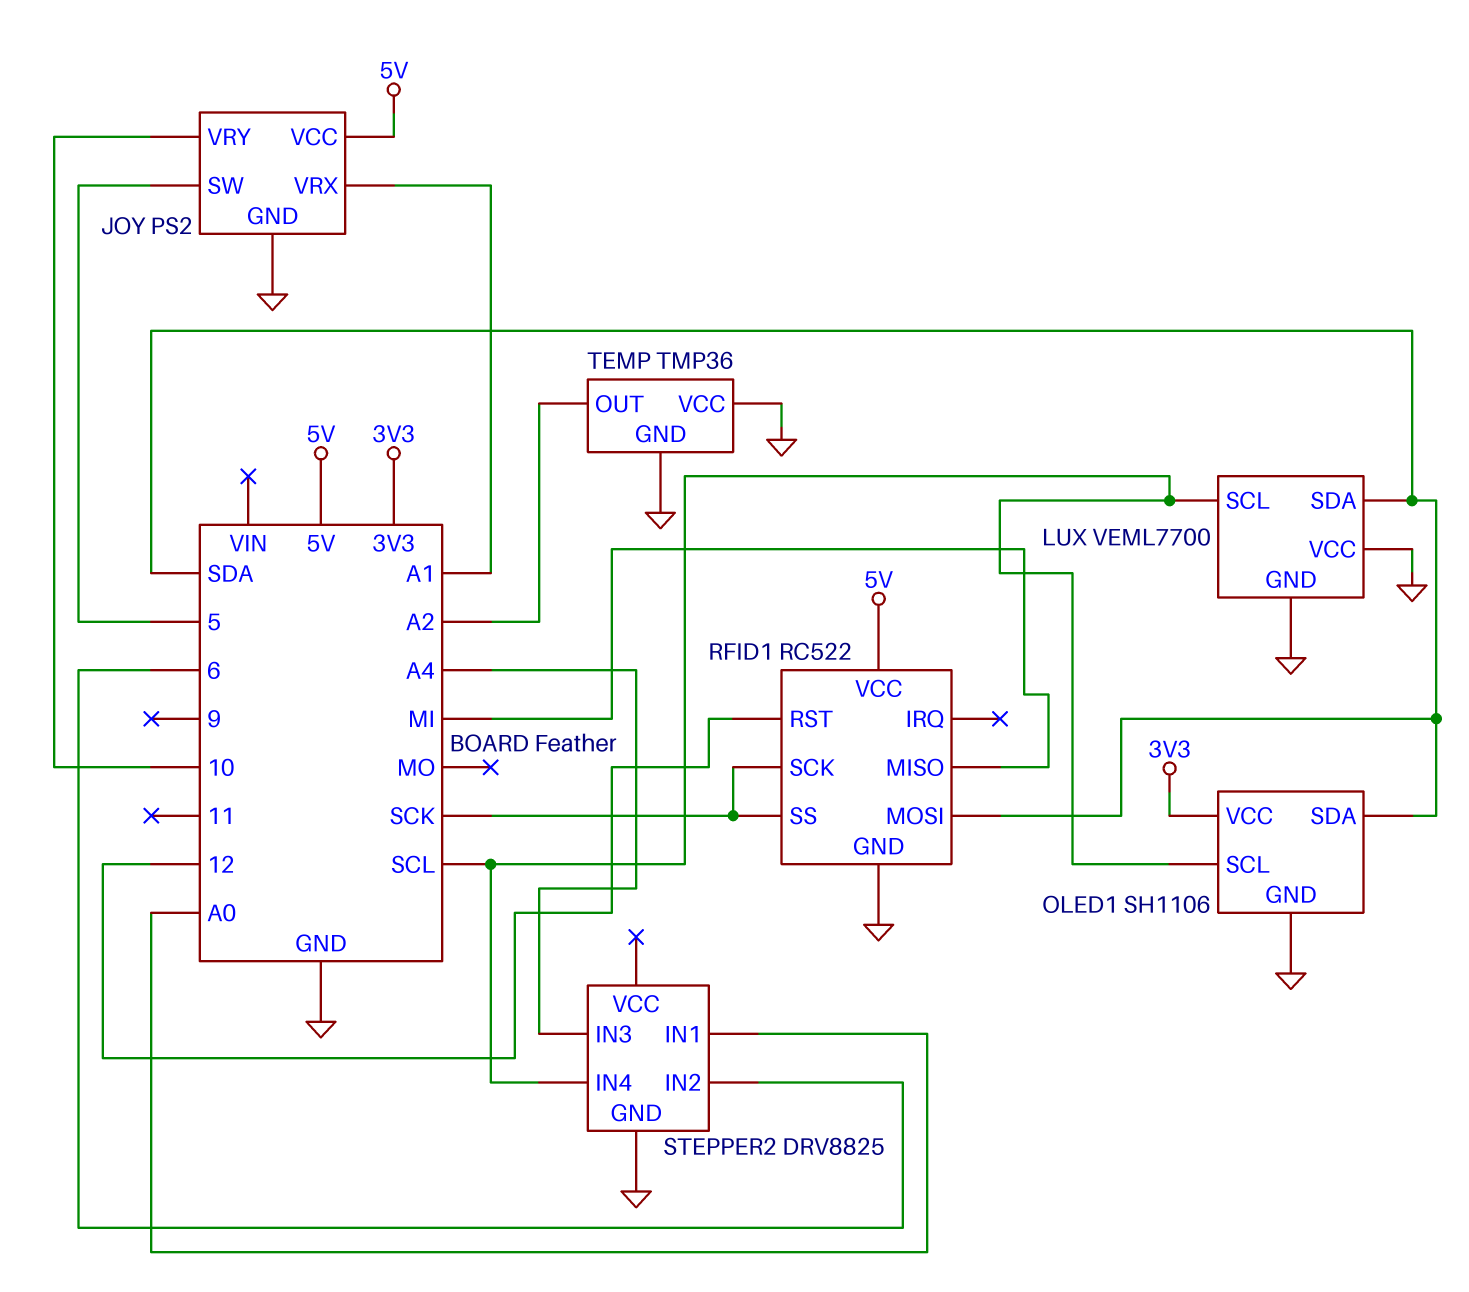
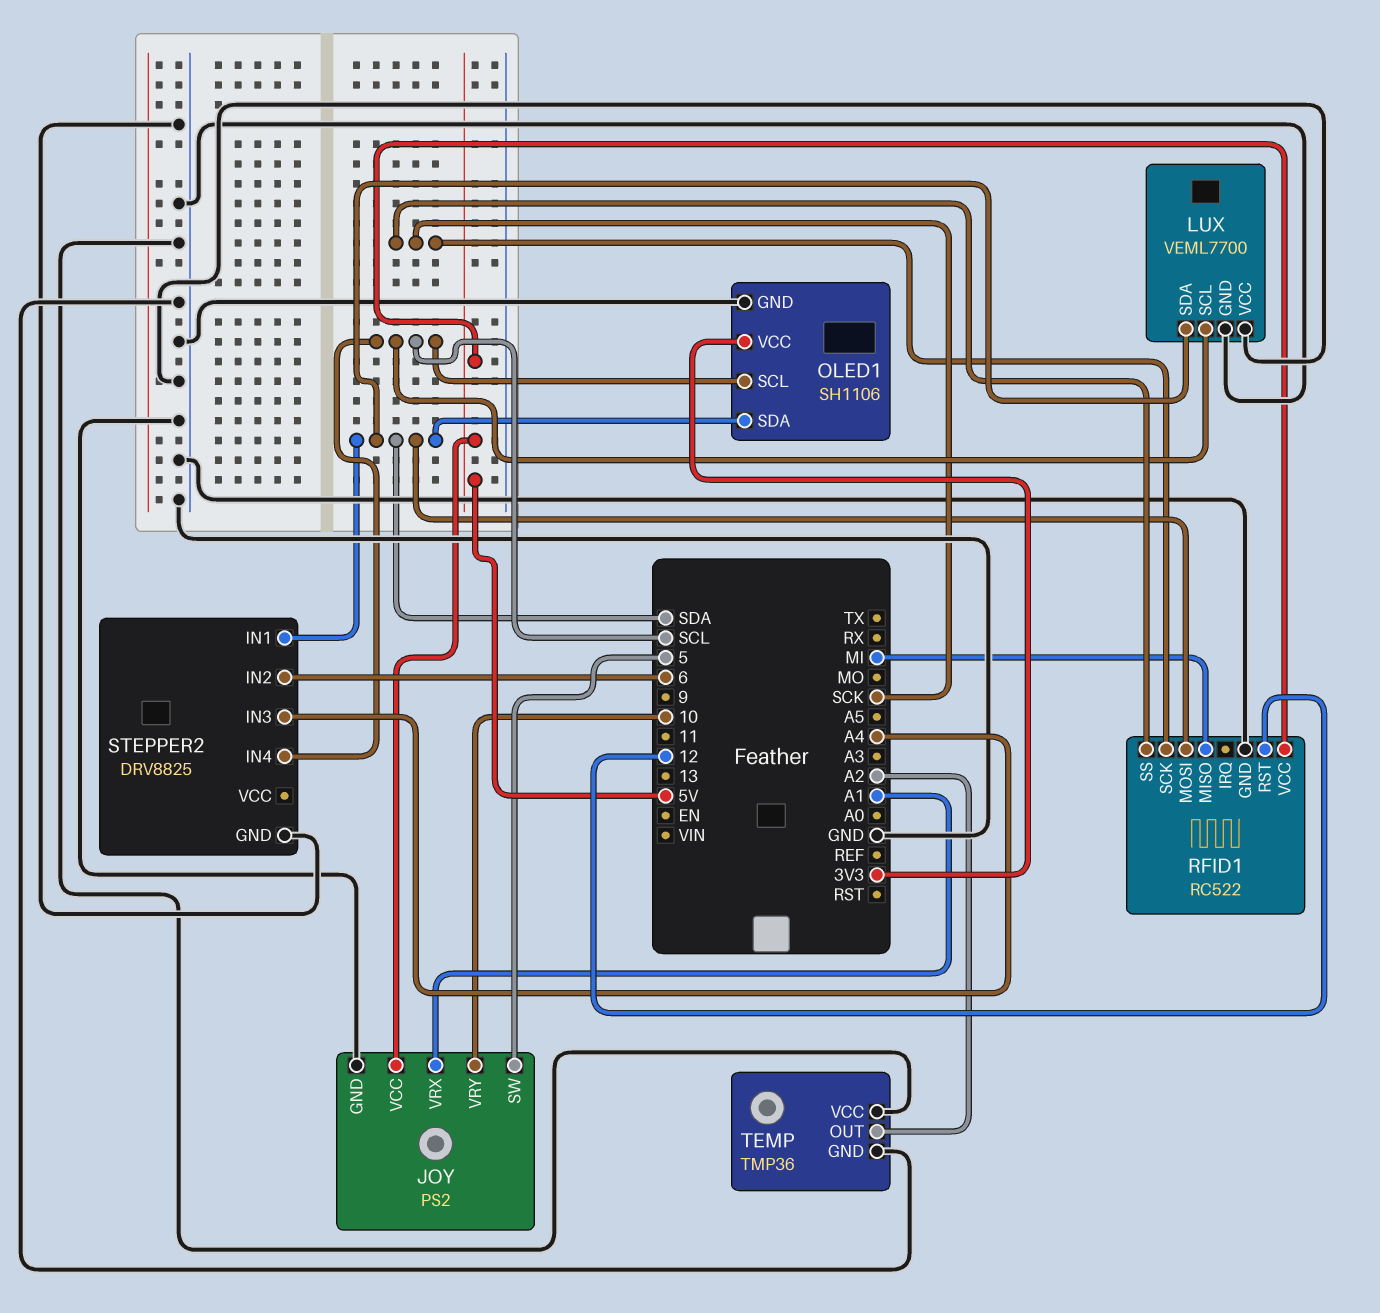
STEPPER2 pin IN1: A0 -> SDA

